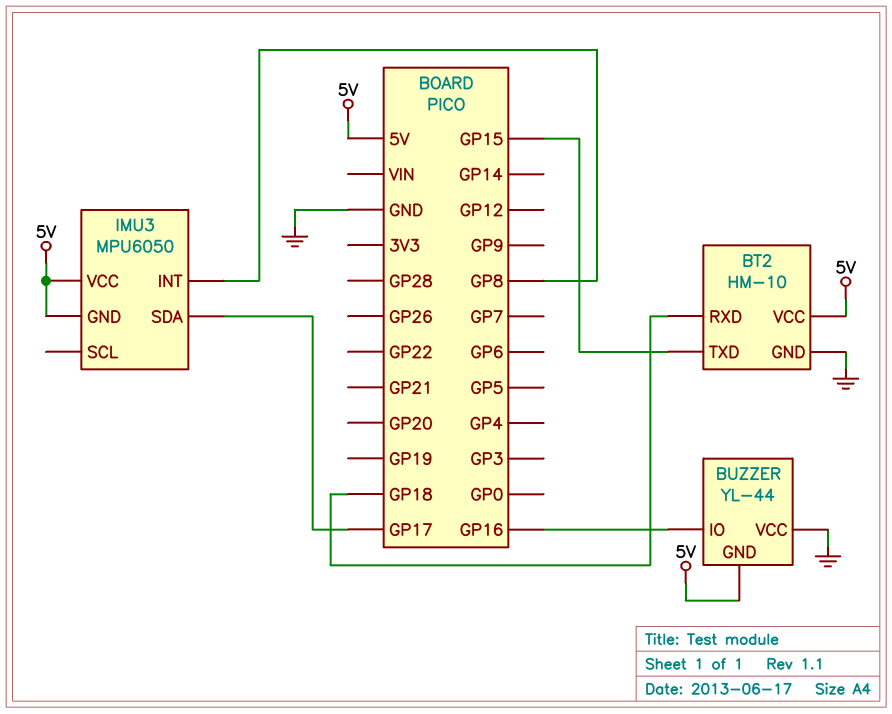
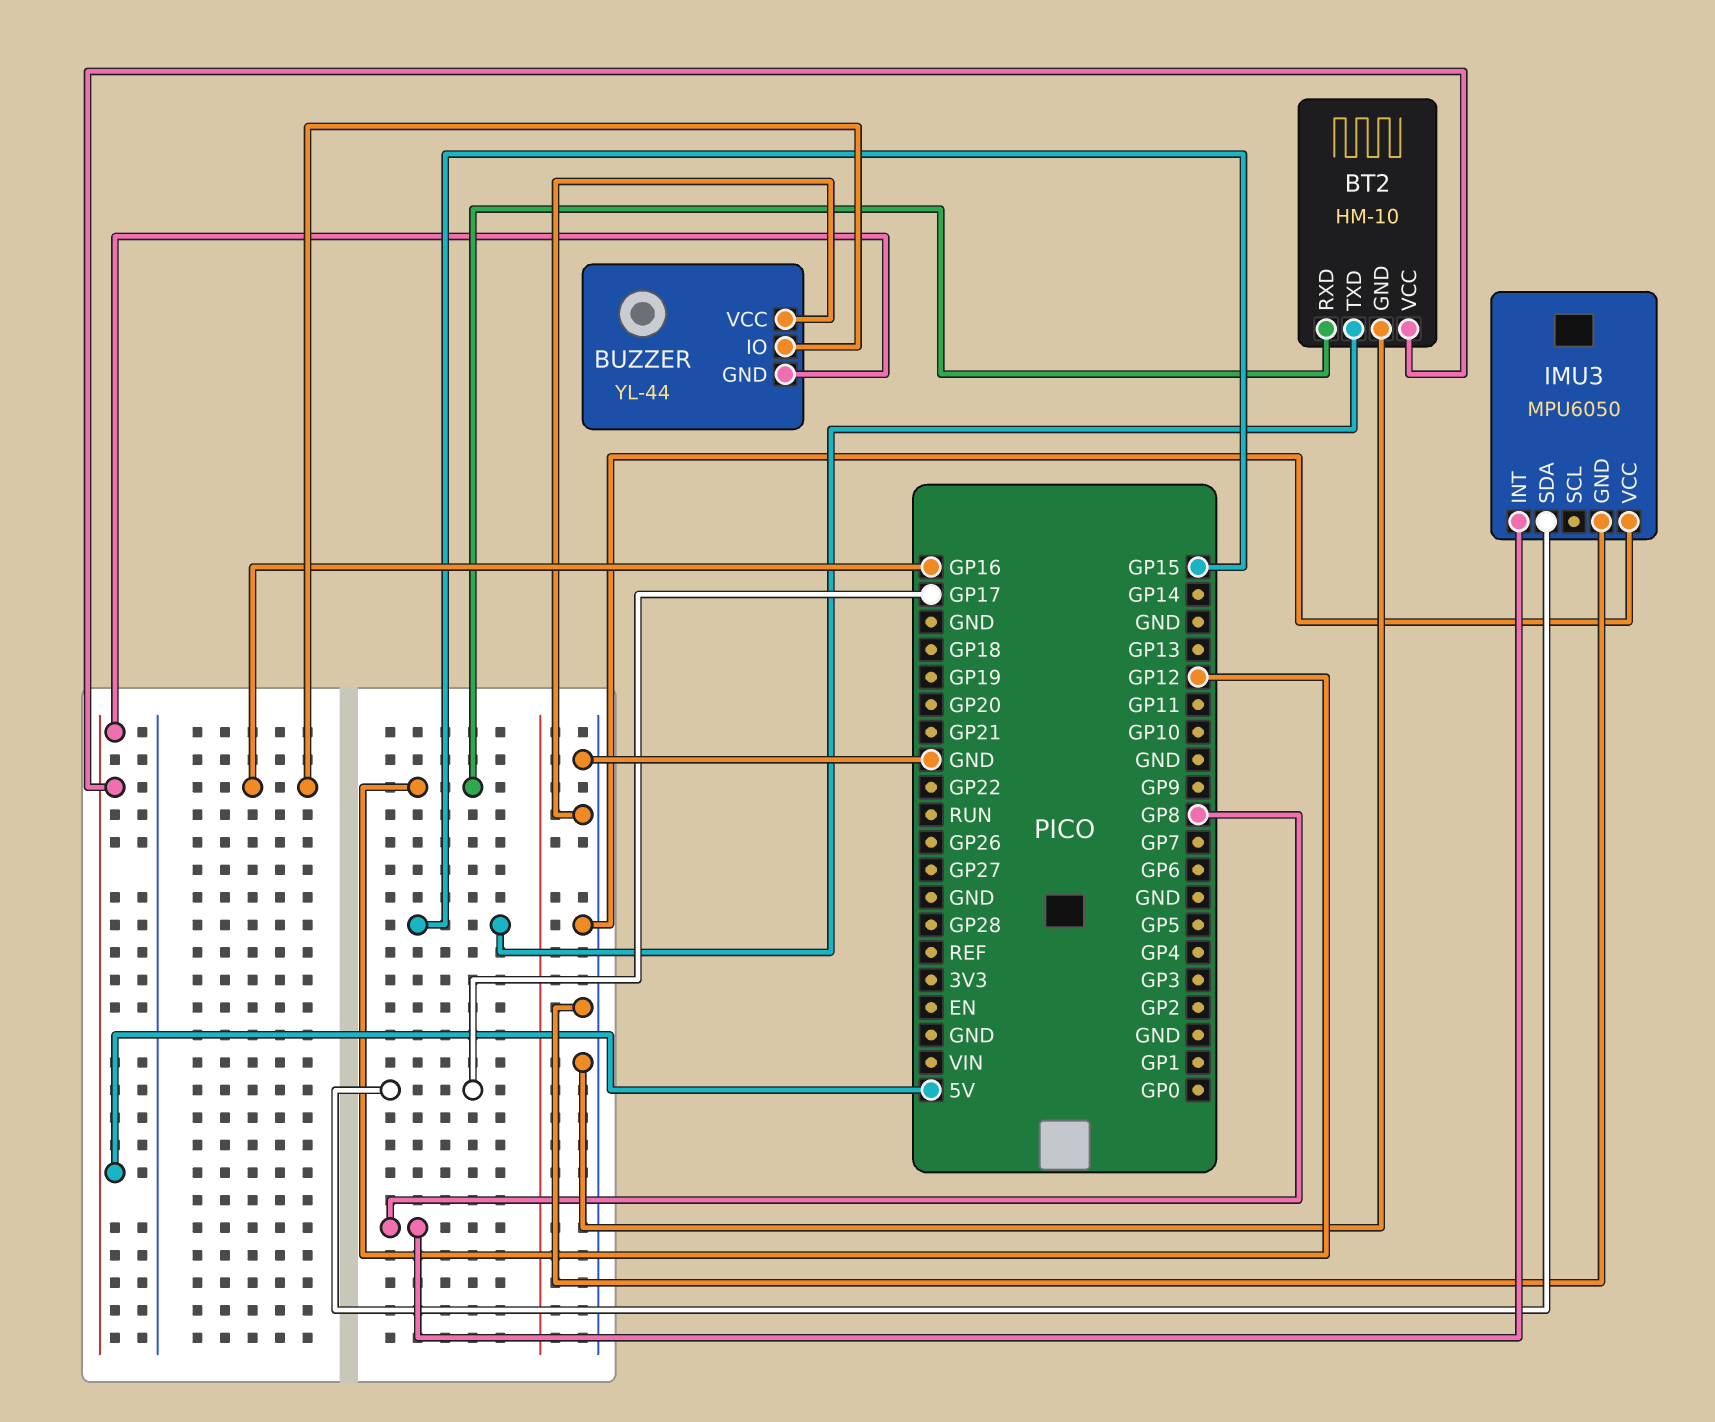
BT2 pin RXD: GP18 -> GP12
IMU3 pin GND: 5V -> GND
IMU3 pin VCC: 5V -> GND

